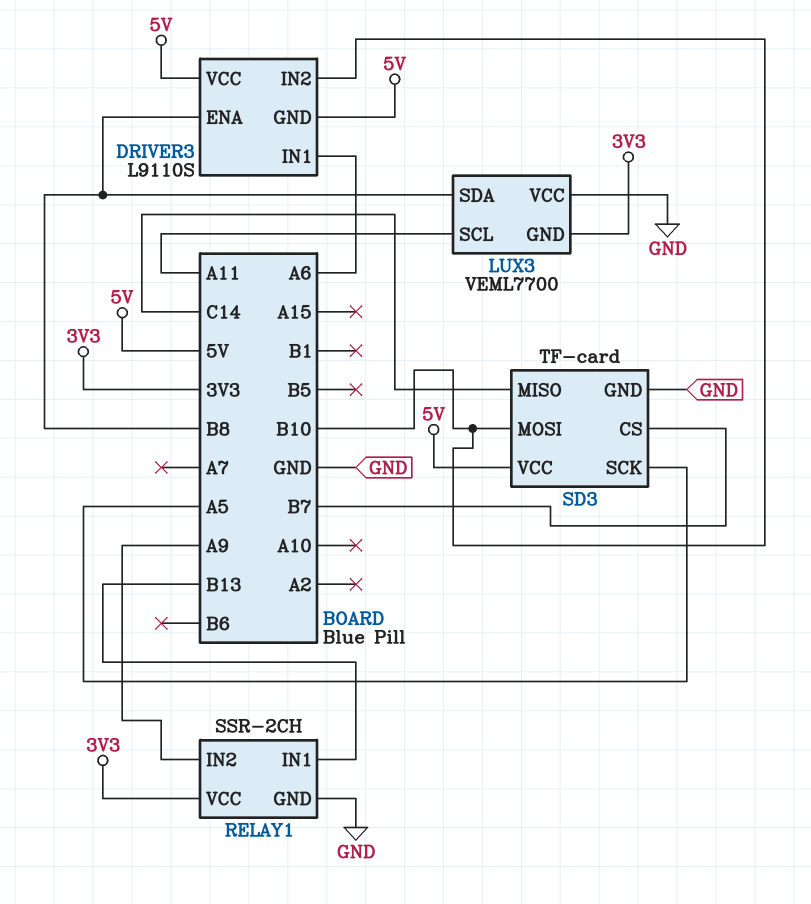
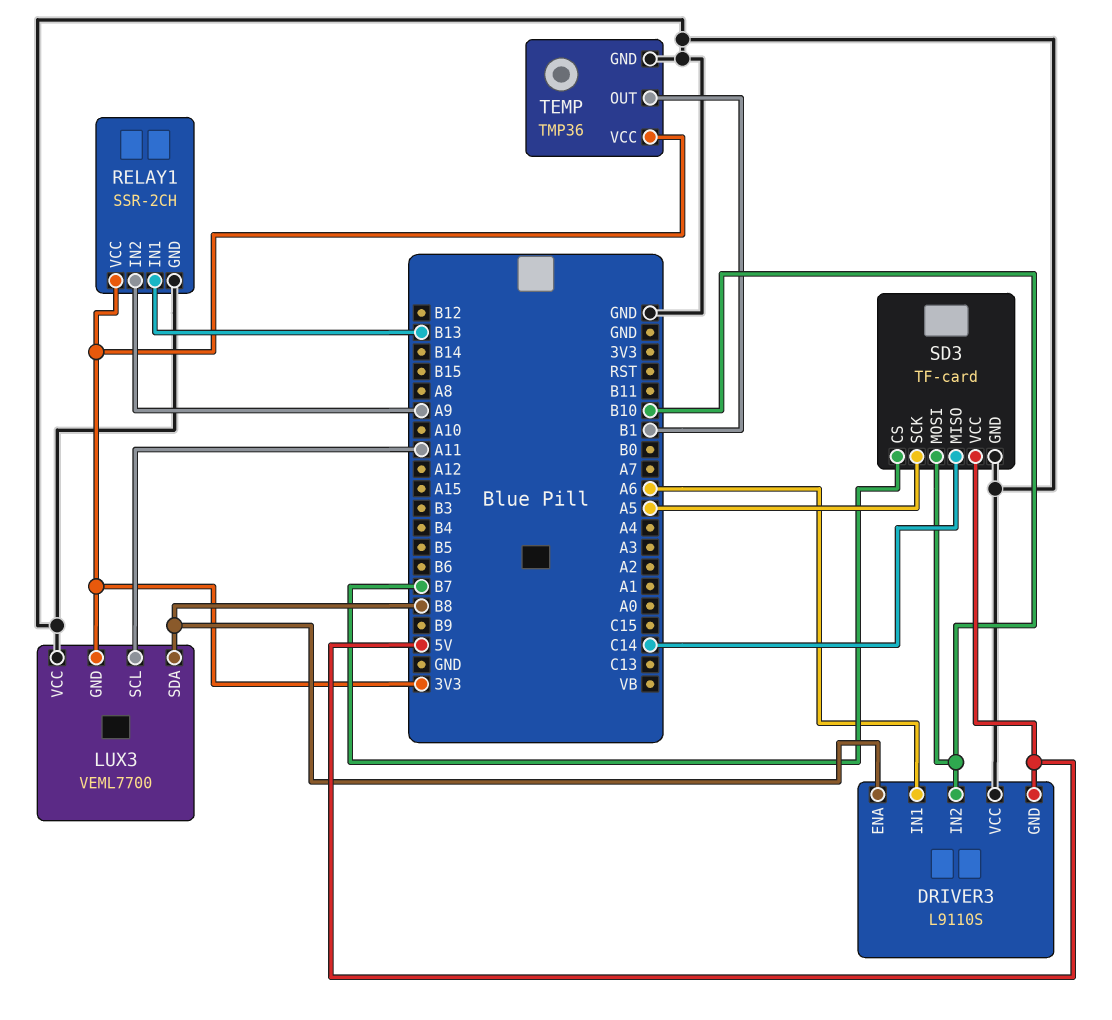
DRIVER3 pin VCC: 5V -> GND
TEMP: none -> TMP36
TEMP pin GND: none -> GND
TEMP pin OUT: none -> B1
TEMP pin VCC: none -> 3V3

